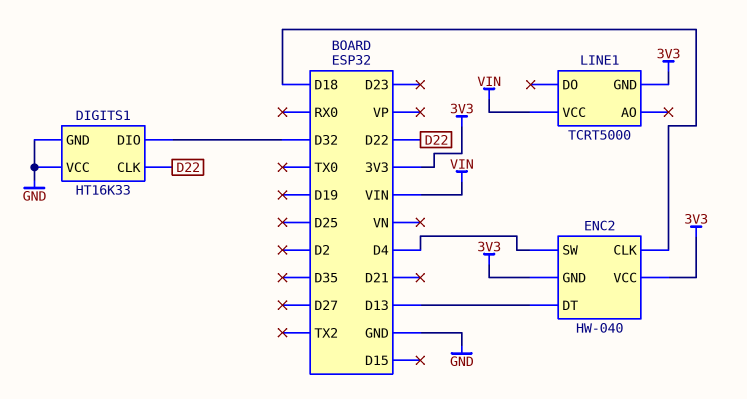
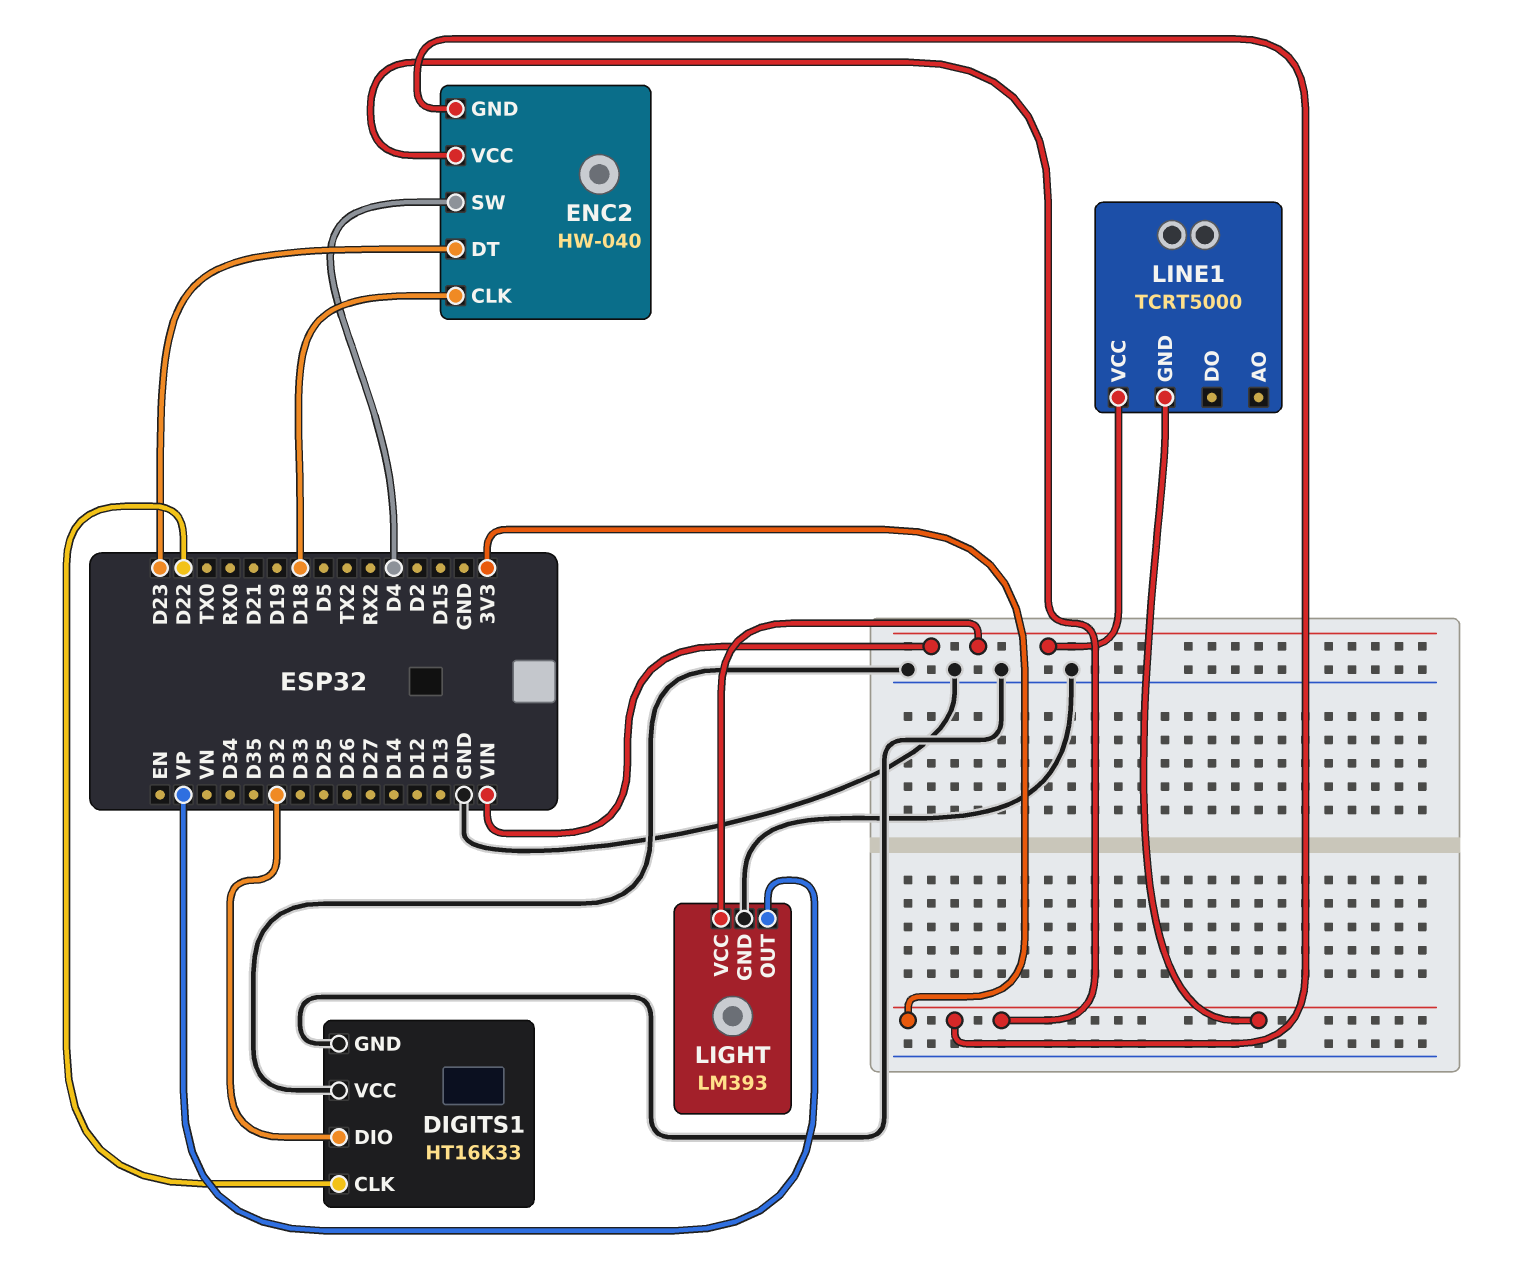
ENC2 pin DT: D13 -> D23
LIGHT: none -> LM393
LIGHT pin GND: none -> GND
LIGHT pin OUT: none -> VP
LIGHT pin VCC: none -> VIN

